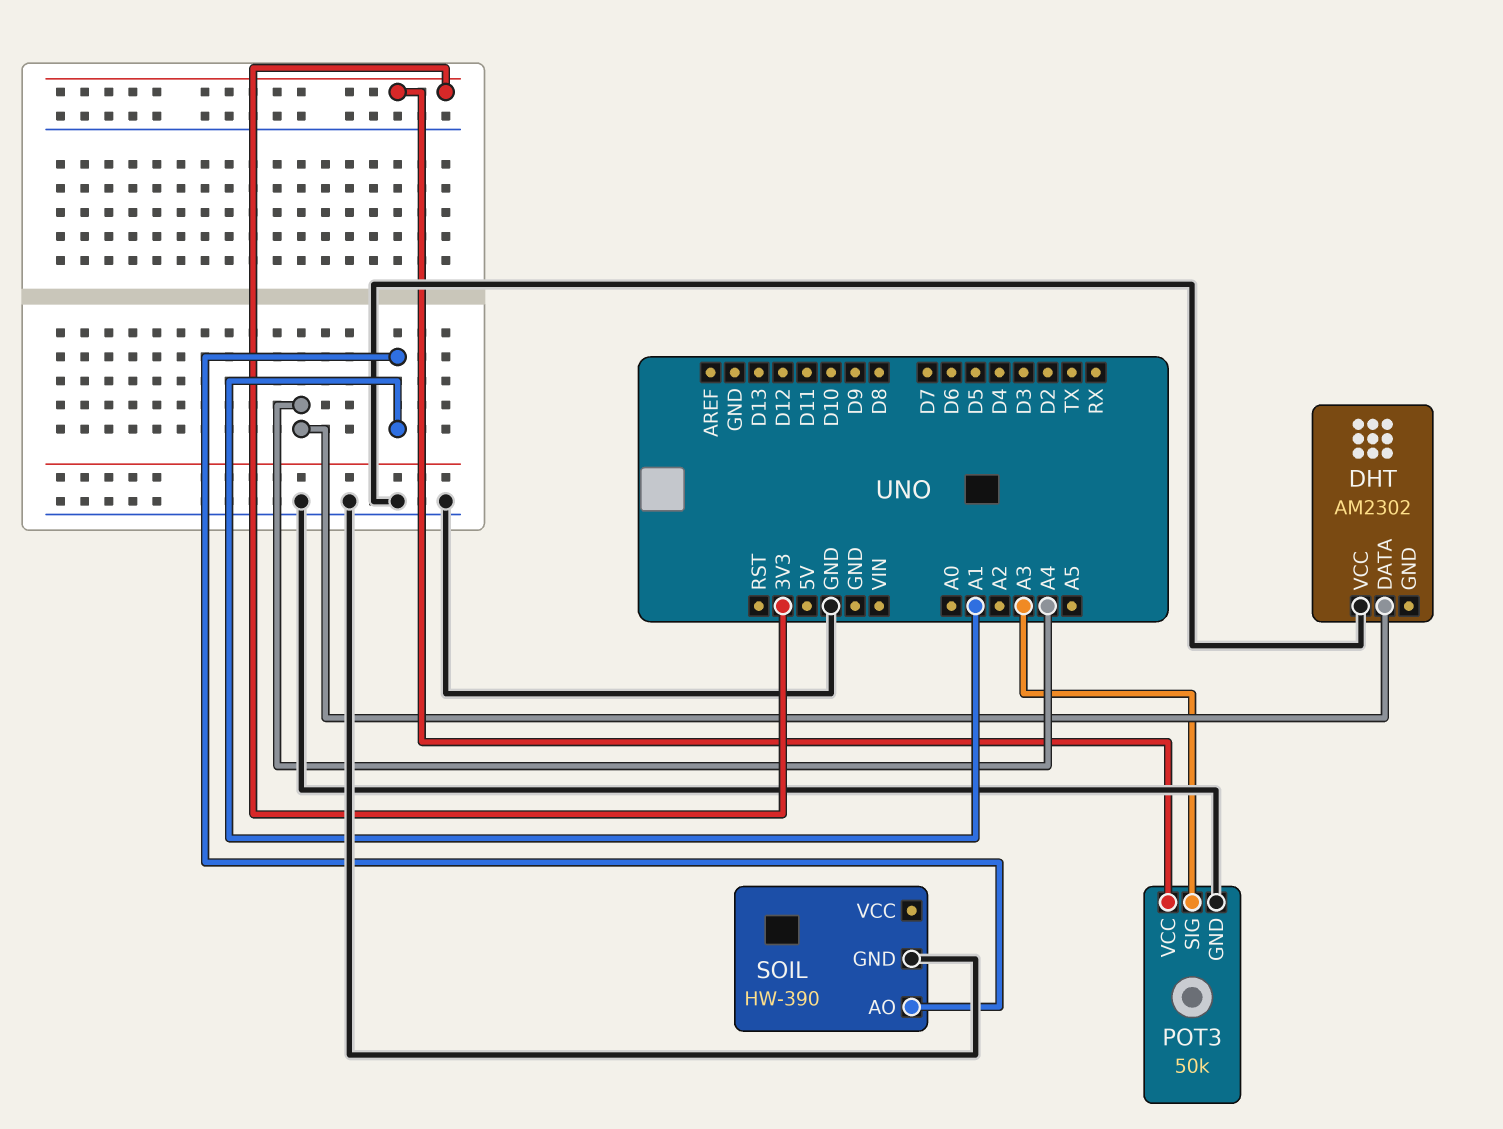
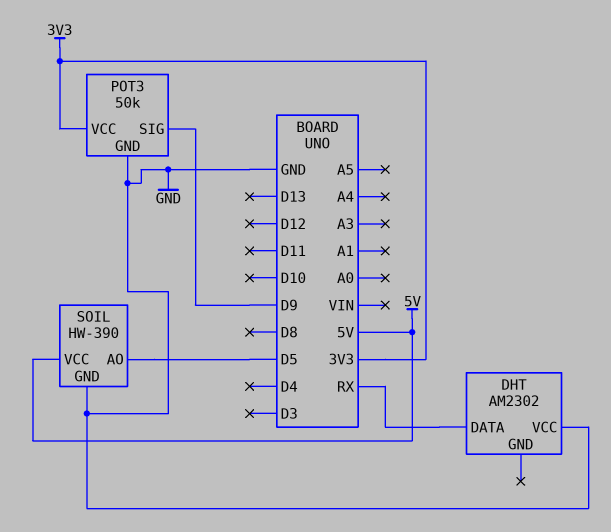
DHT pin DATA: A4 -> RX
POT3 pin SIG: A3 -> D9
SOIL pin AO: A1 -> D5
SOIL pin VCC: none -> 5V

